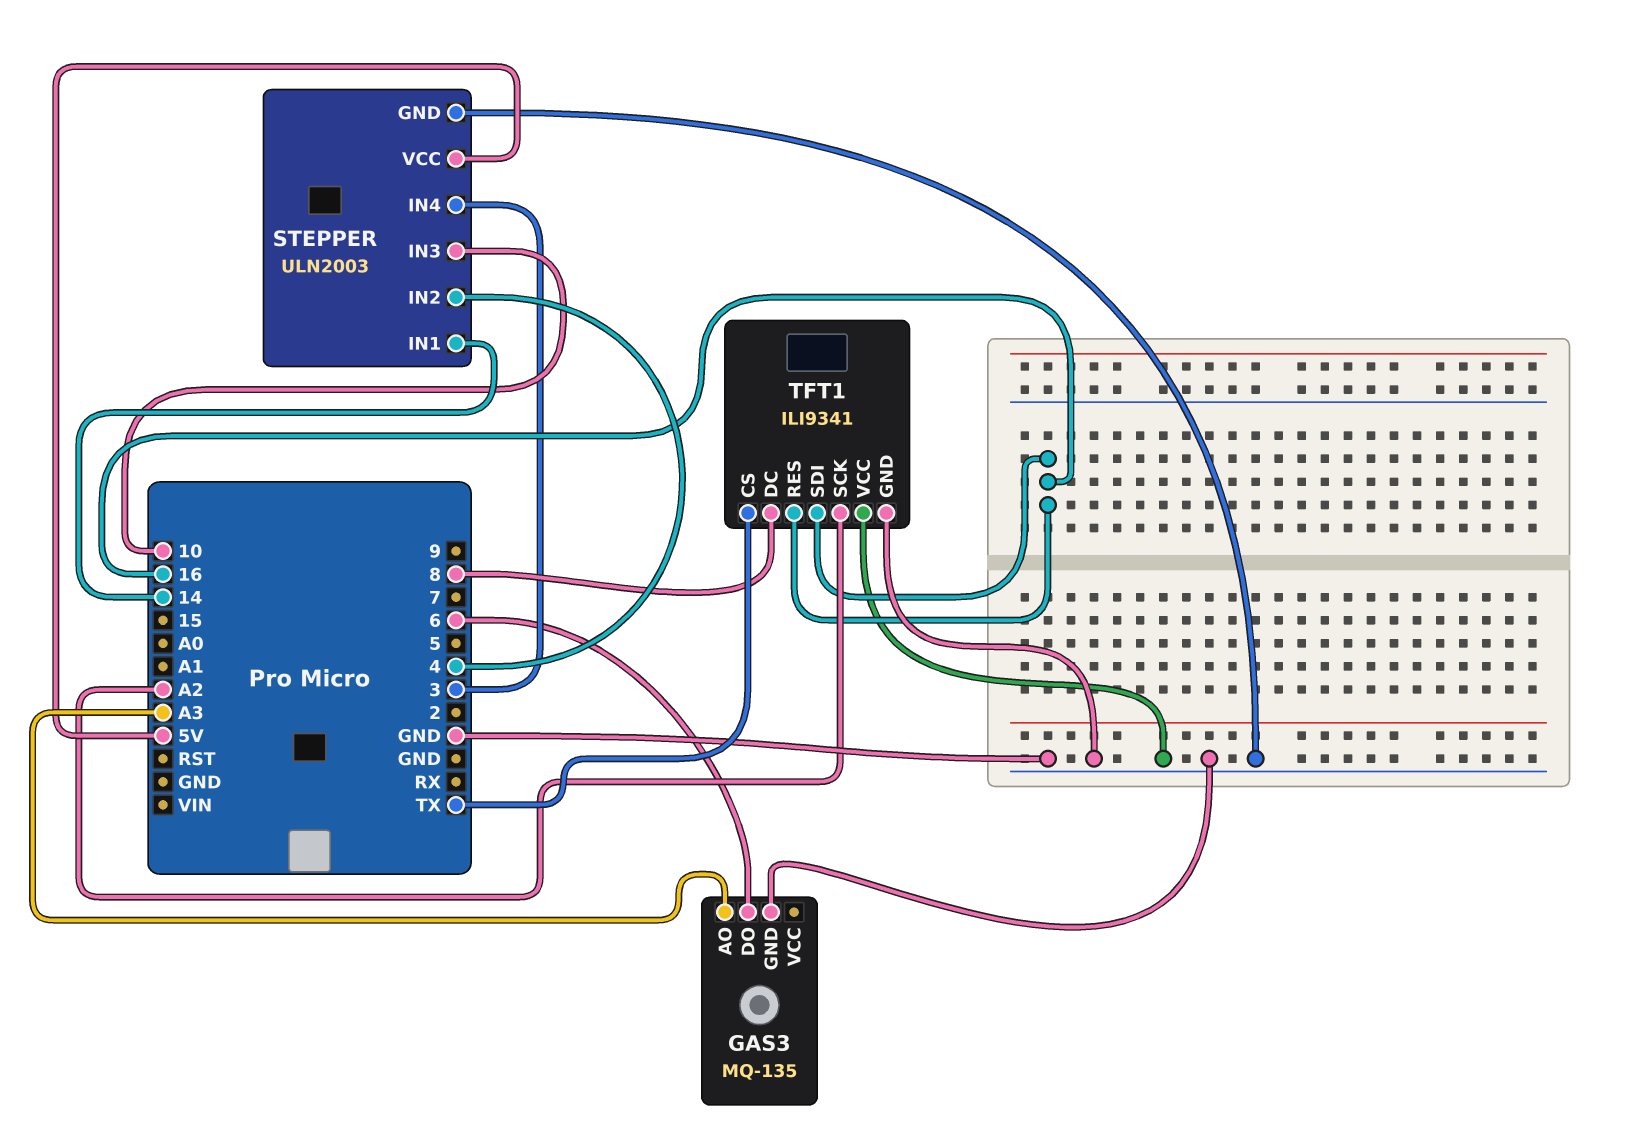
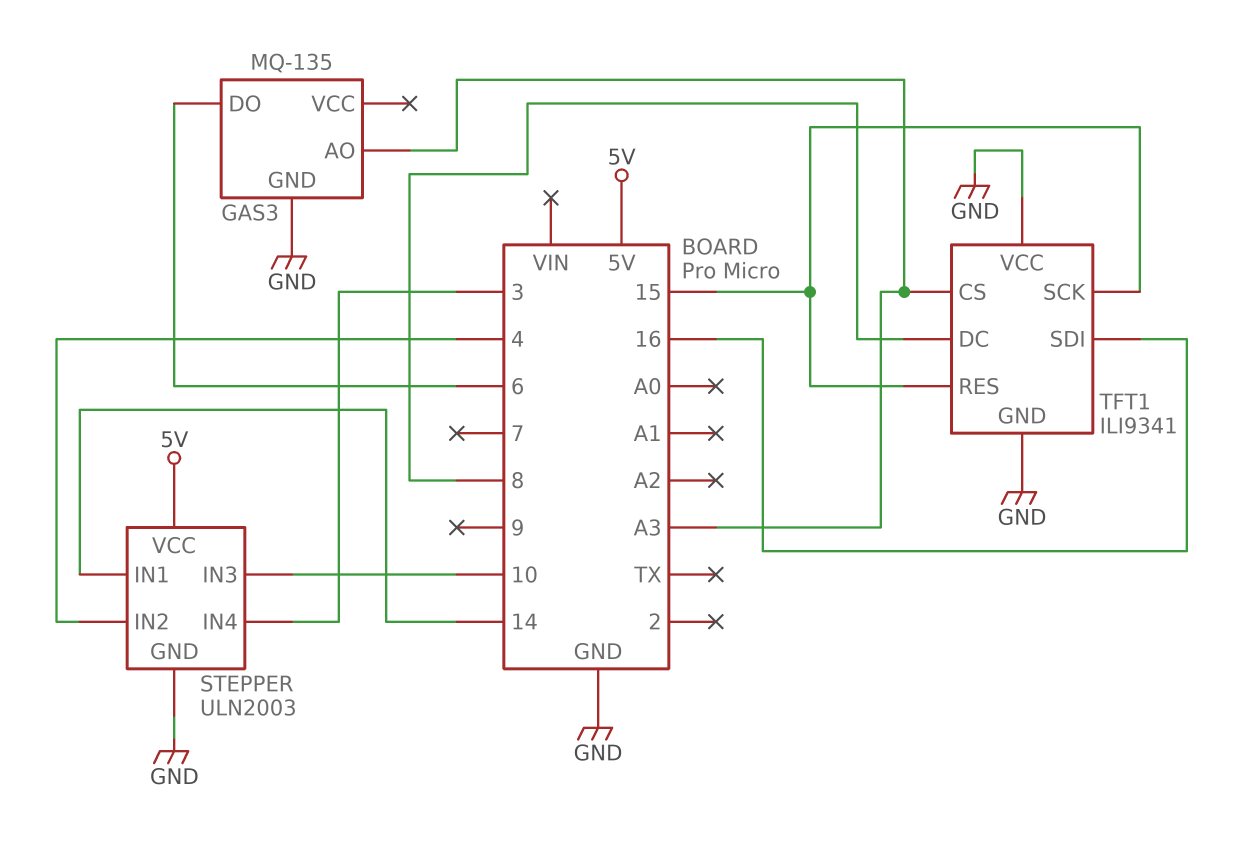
TFT1 pin CS: TX -> A3
TFT1 pin RES: 16 -> 15
TFT1 pin SCK: A2 -> 15

